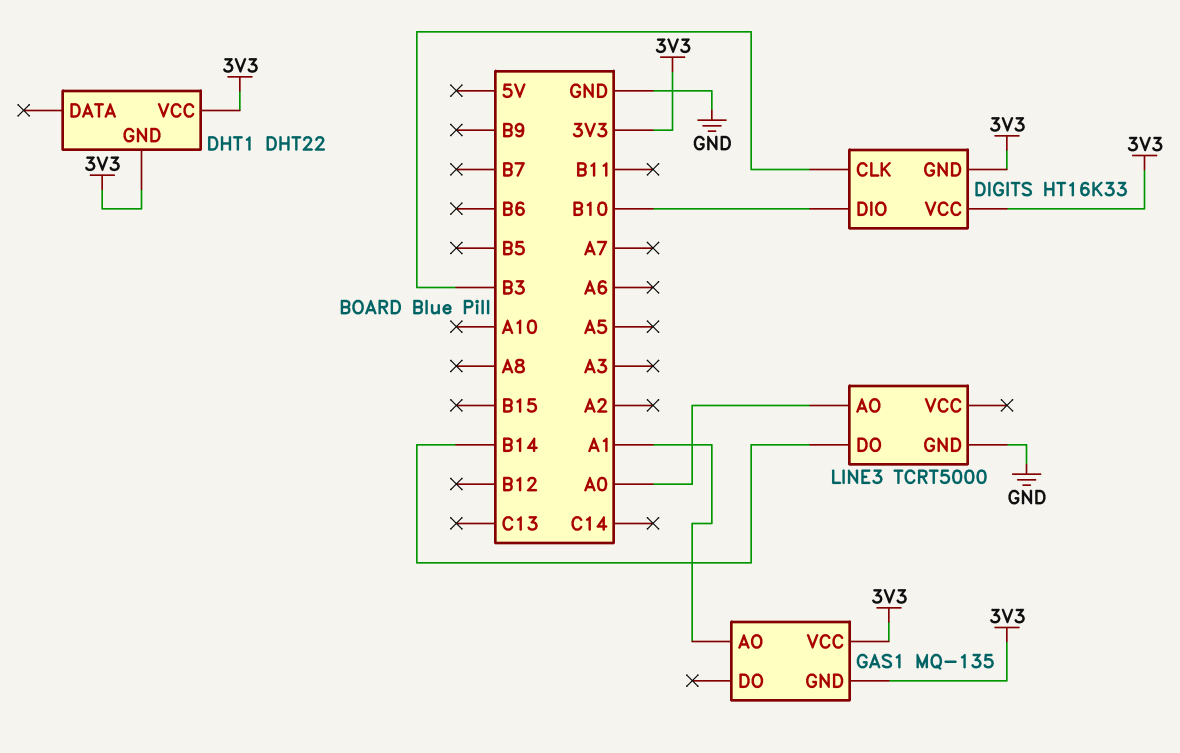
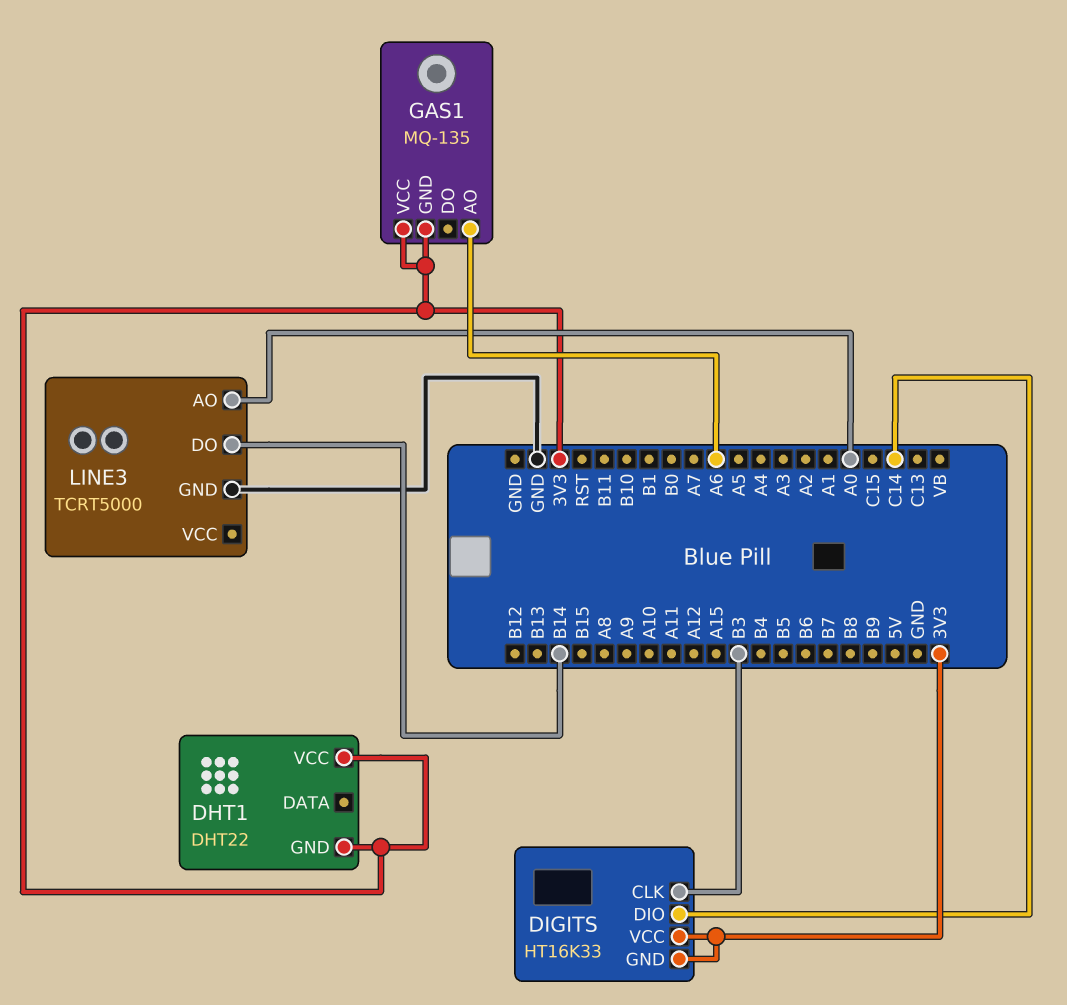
DIGITS pin DIO: B10 -> C14
GAS1 pin AO: A1 -> A6

